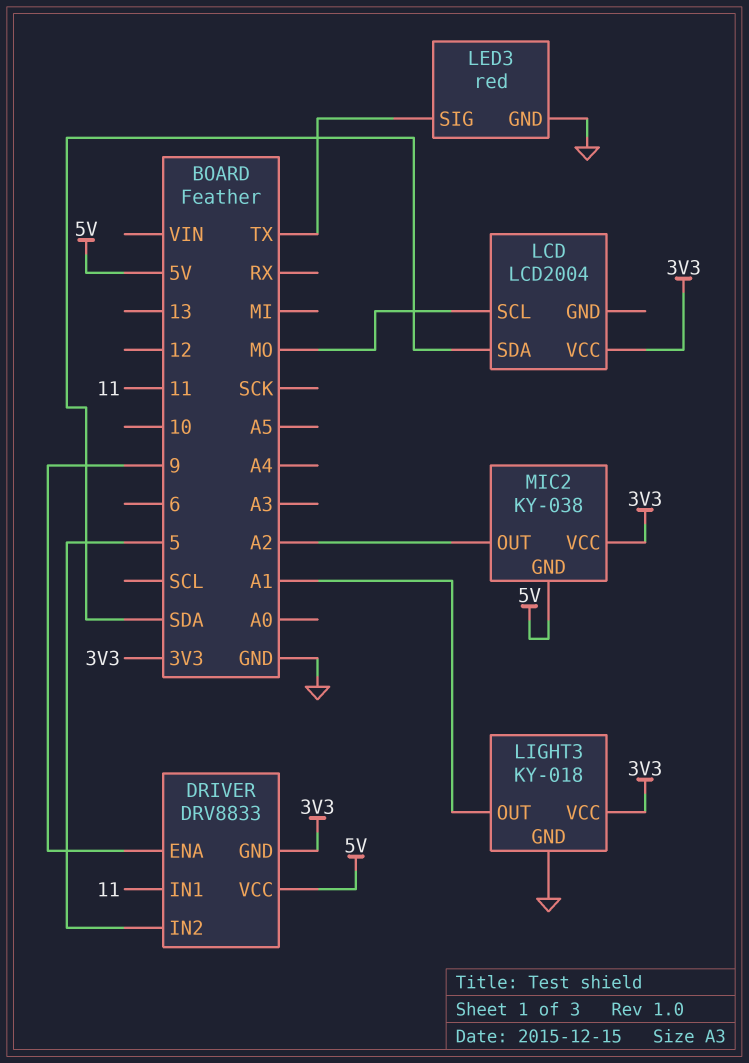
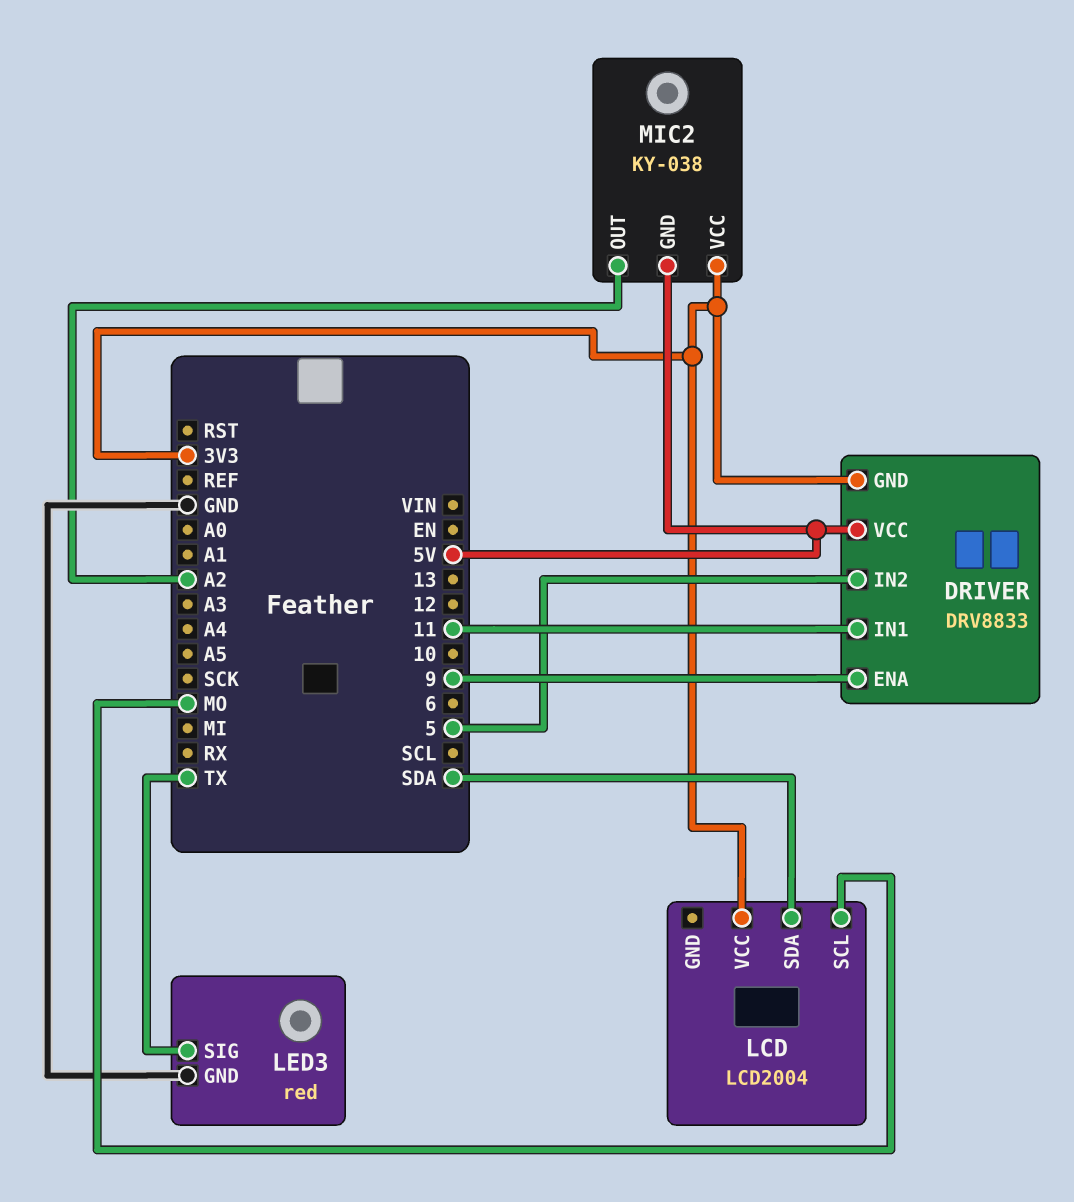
LIGHT3: KY-018 -> none
LIGHT3 pin GND: GND -> none
LIGHT3 pin OUT: A1 -> none
LIGHT3 pin VCC: 3V3 -> none

